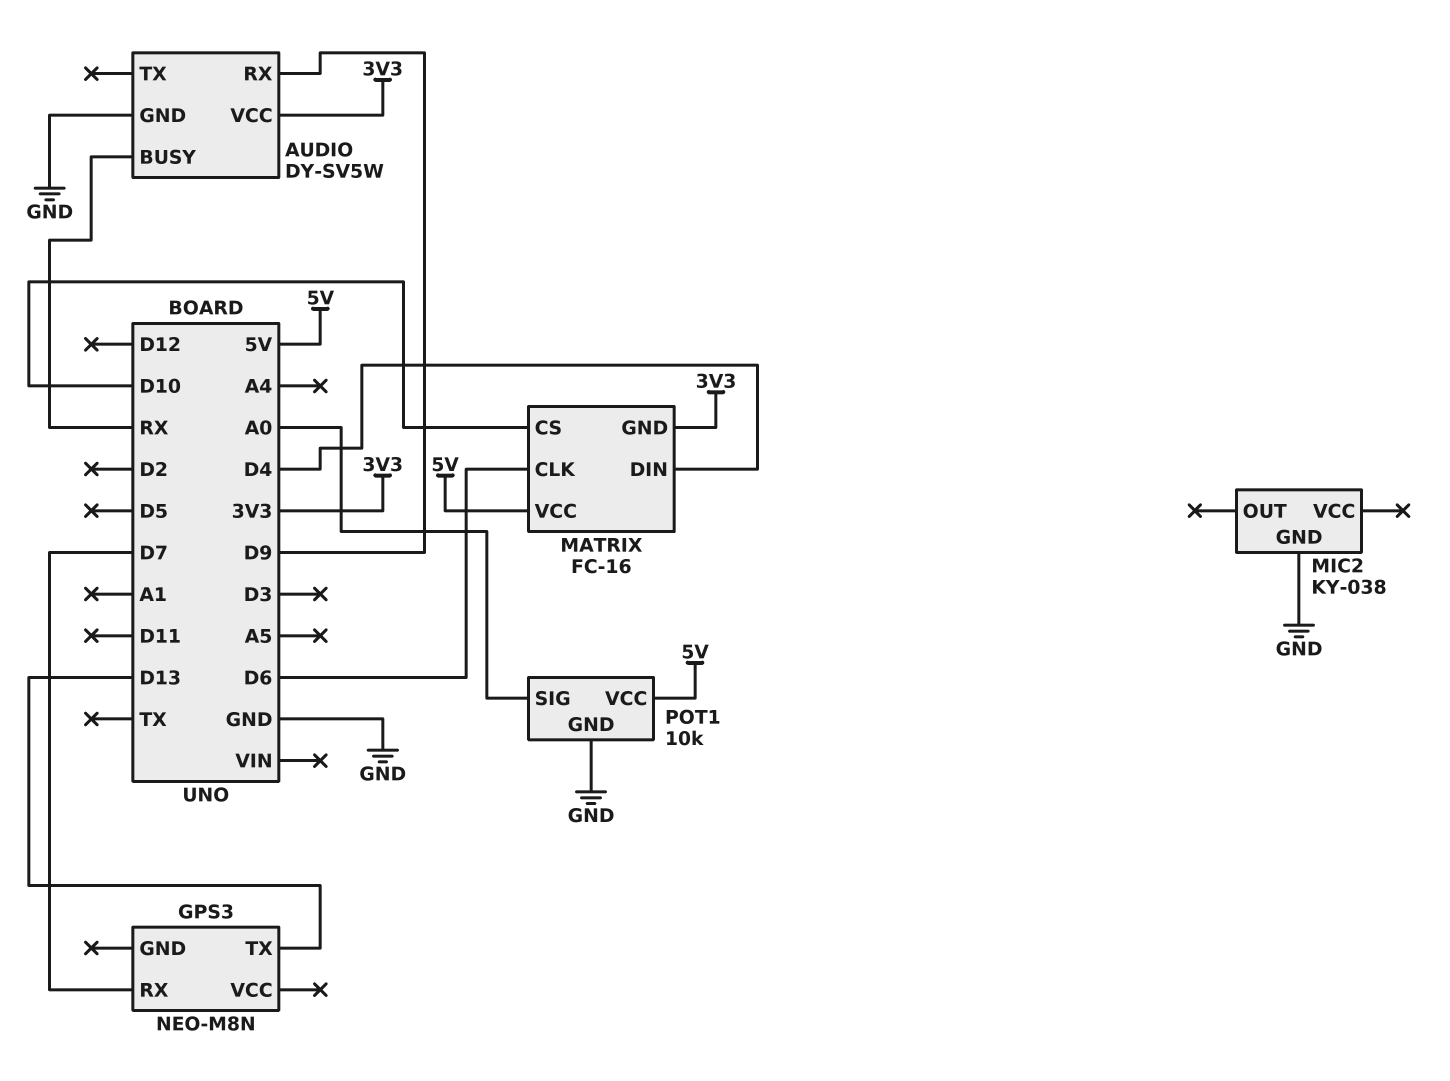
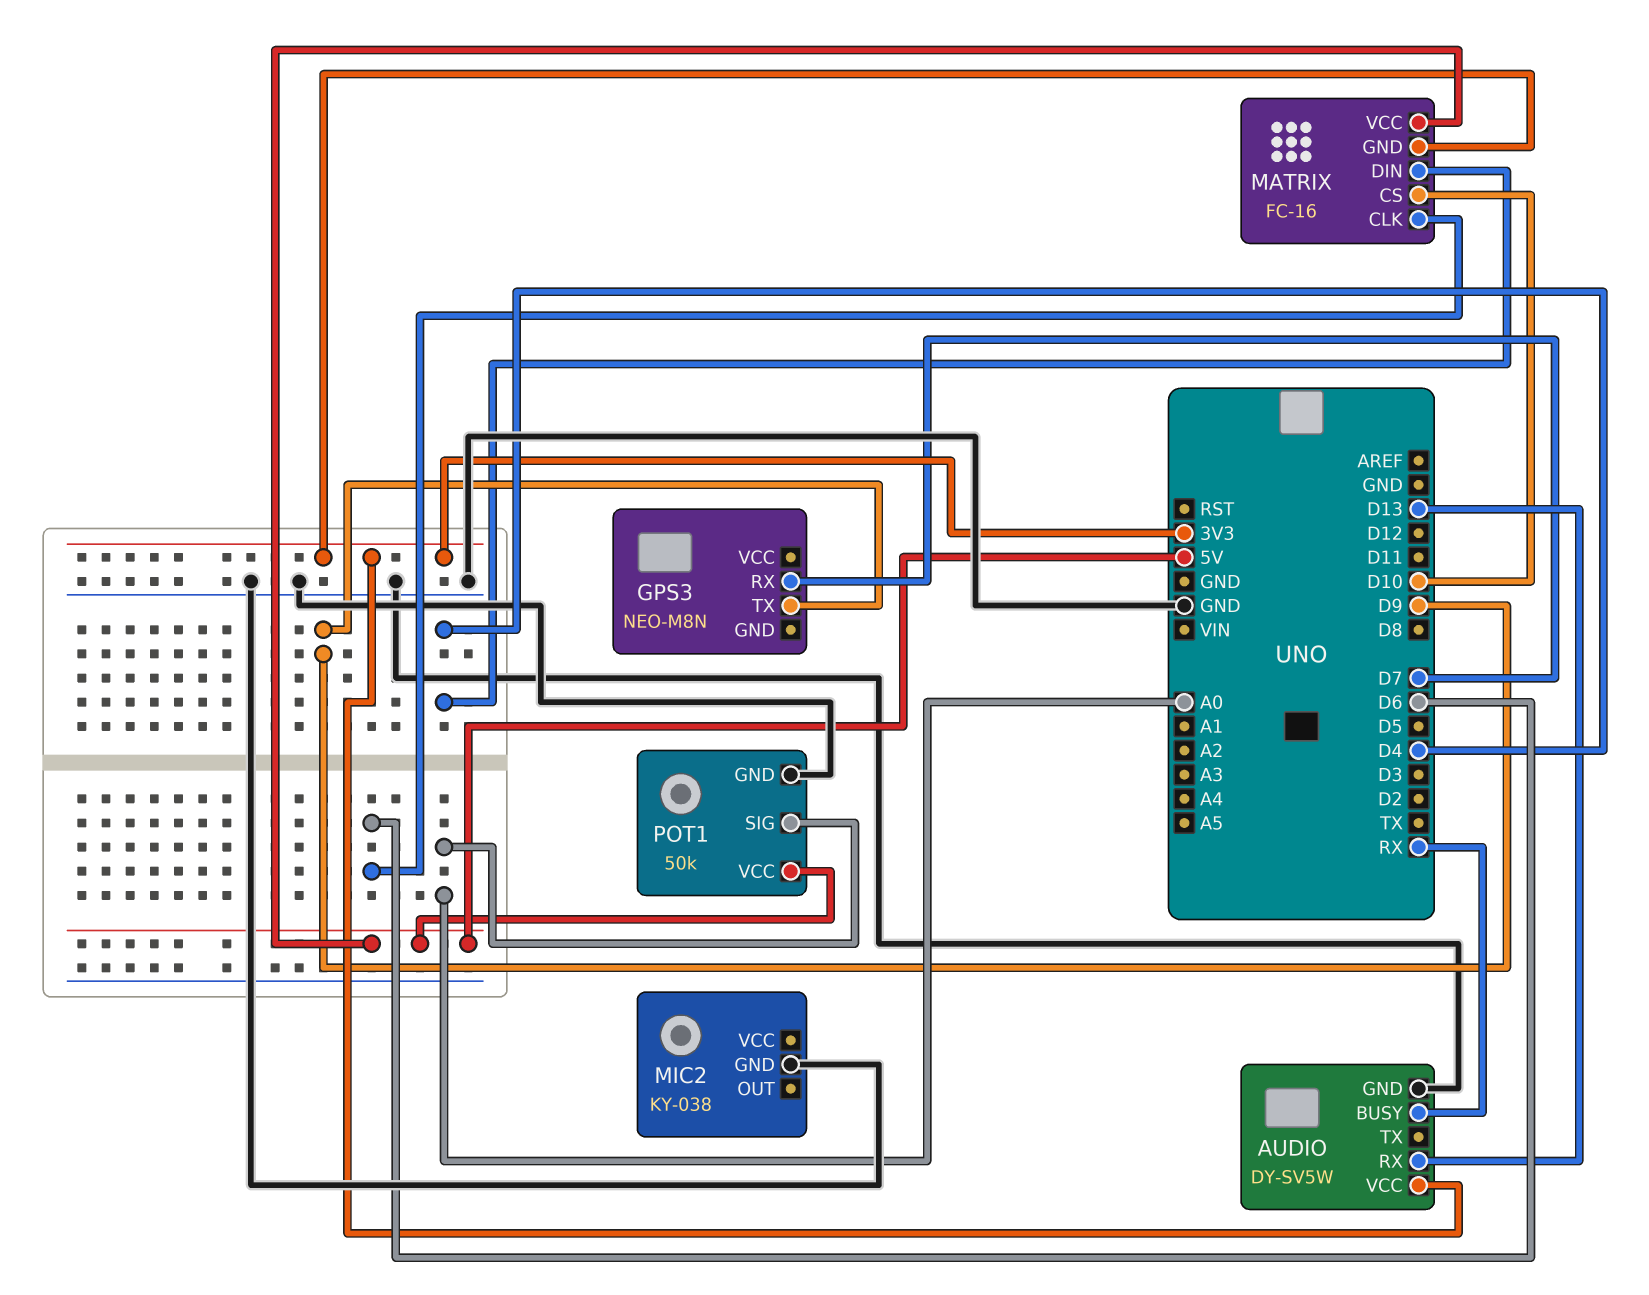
AUDIO pin RX: D9 -> D13
GPS3 pin TX: D13 -> D9
POT1: 10k -> 50k

